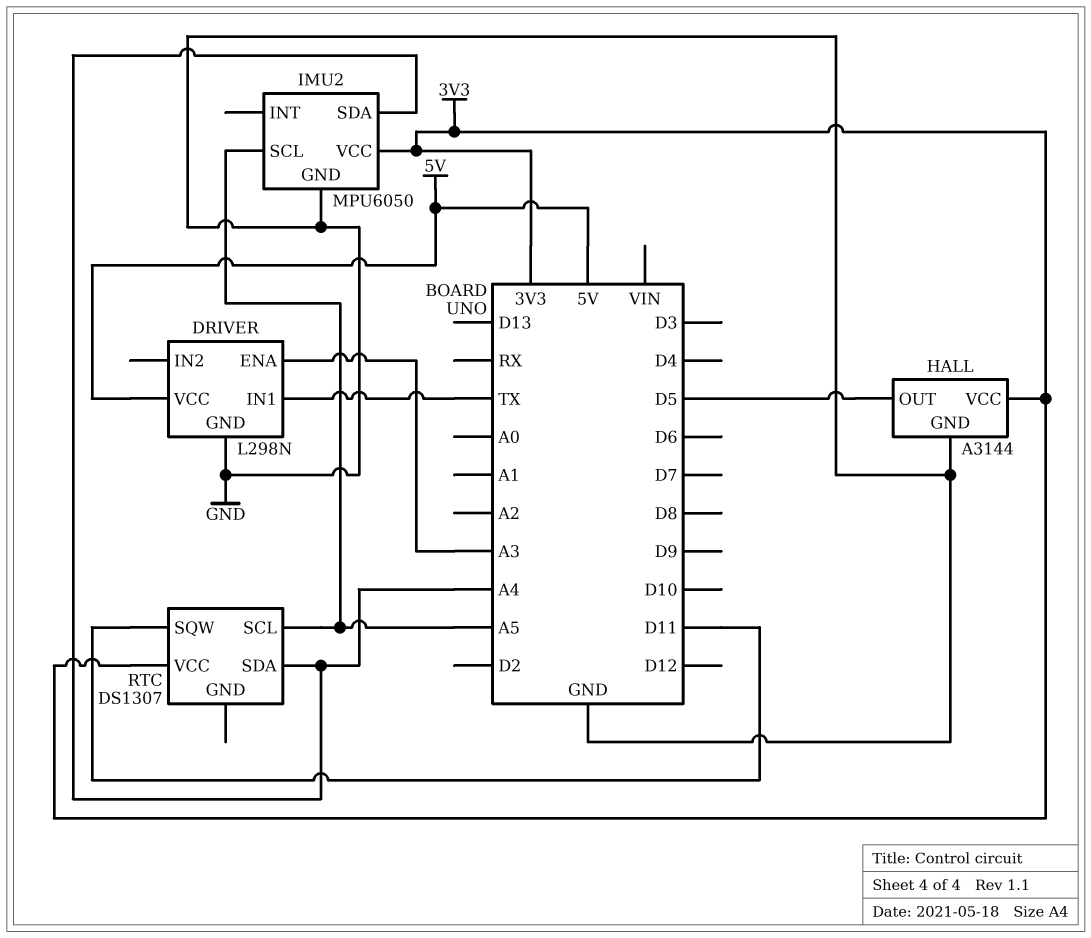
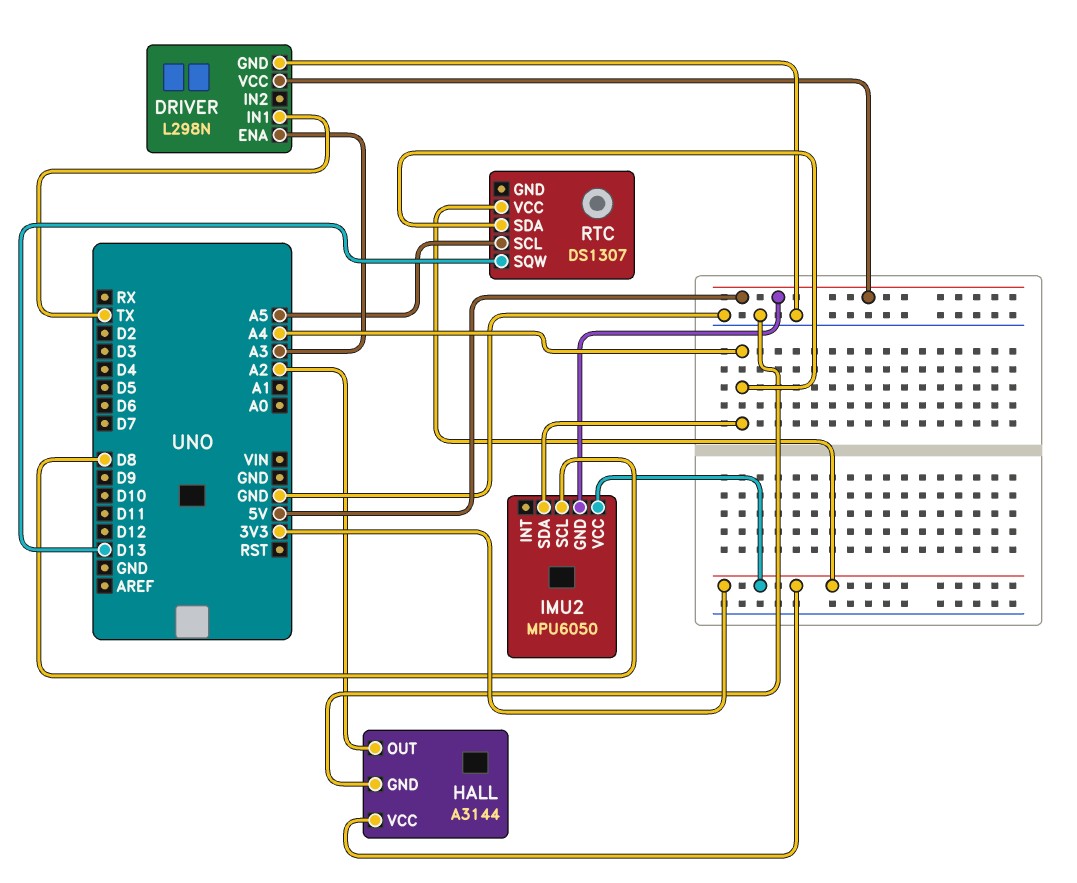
HALL pin OUT: D5 -> A2
IMU2 pin GND: GND -> 5V
IMU2 pin SCL: A5 -> D8
RTC pin SQW: D11 -> D13

